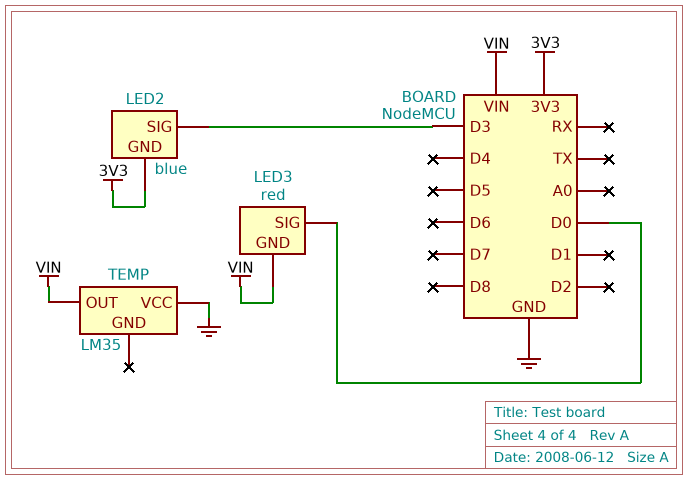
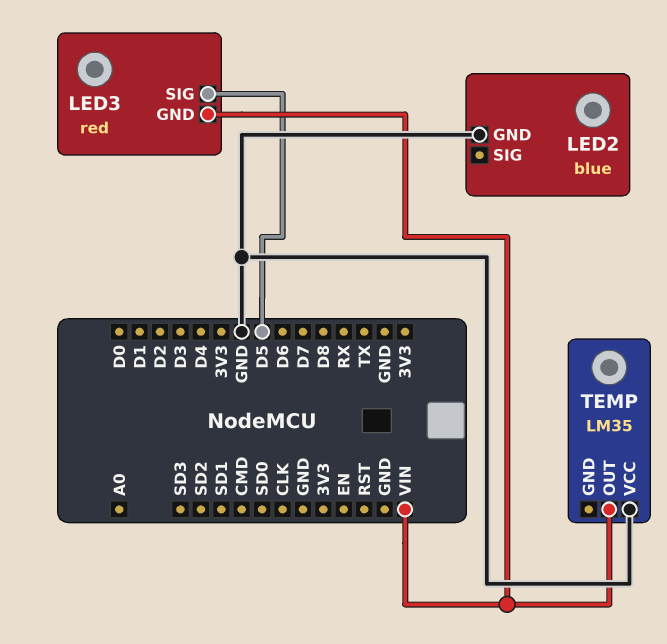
LED2 pin GND: 3V3 -> GND
LED2 pin SIG: D3 -> none
LED3 pin SIG: D0 -> D5

